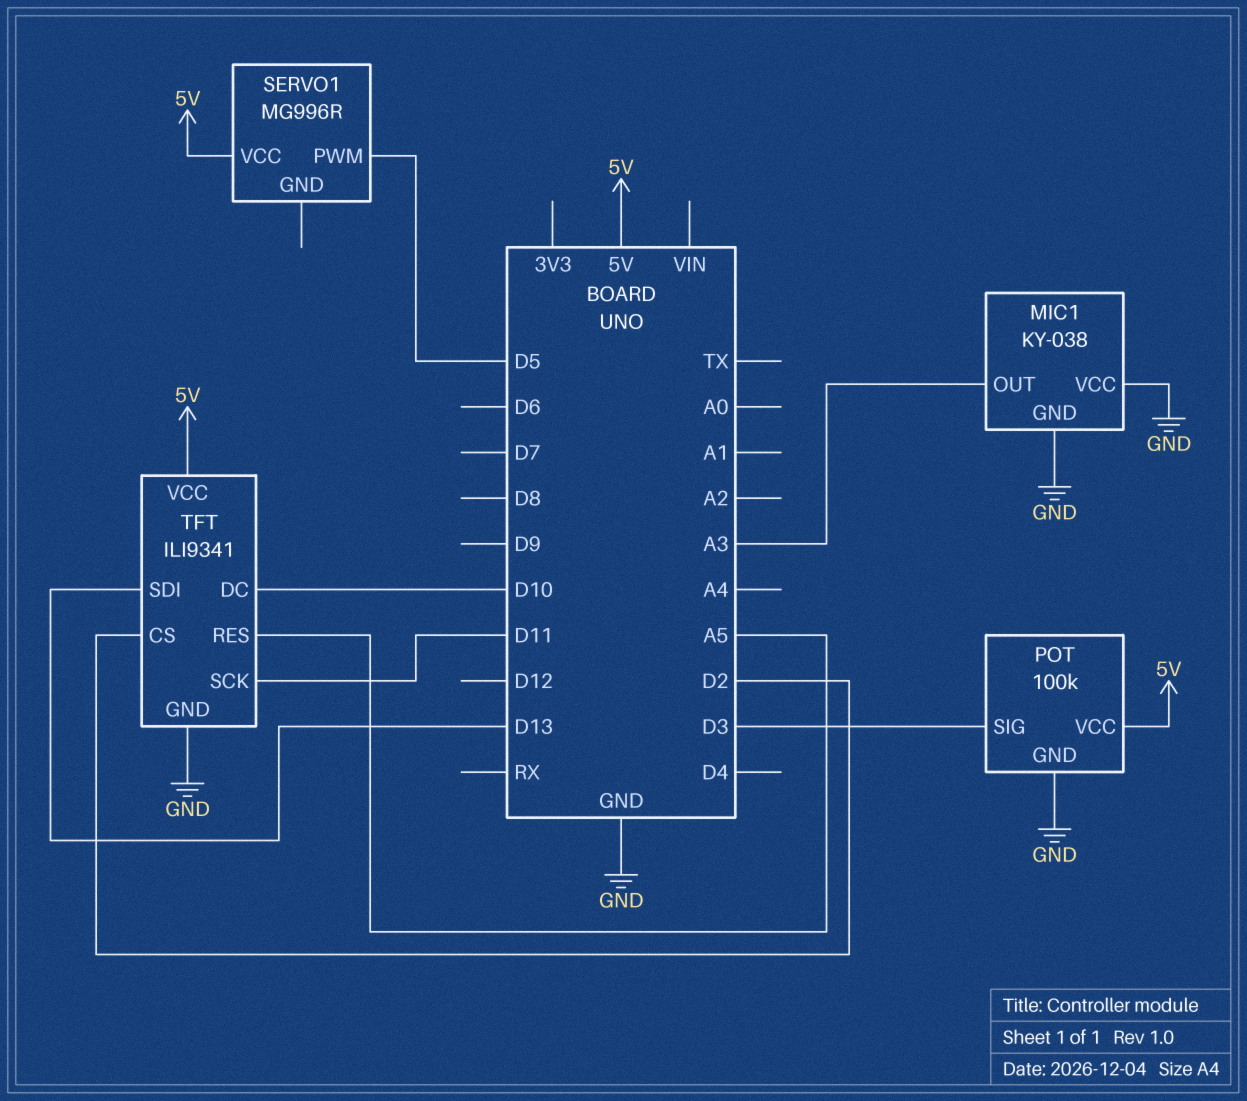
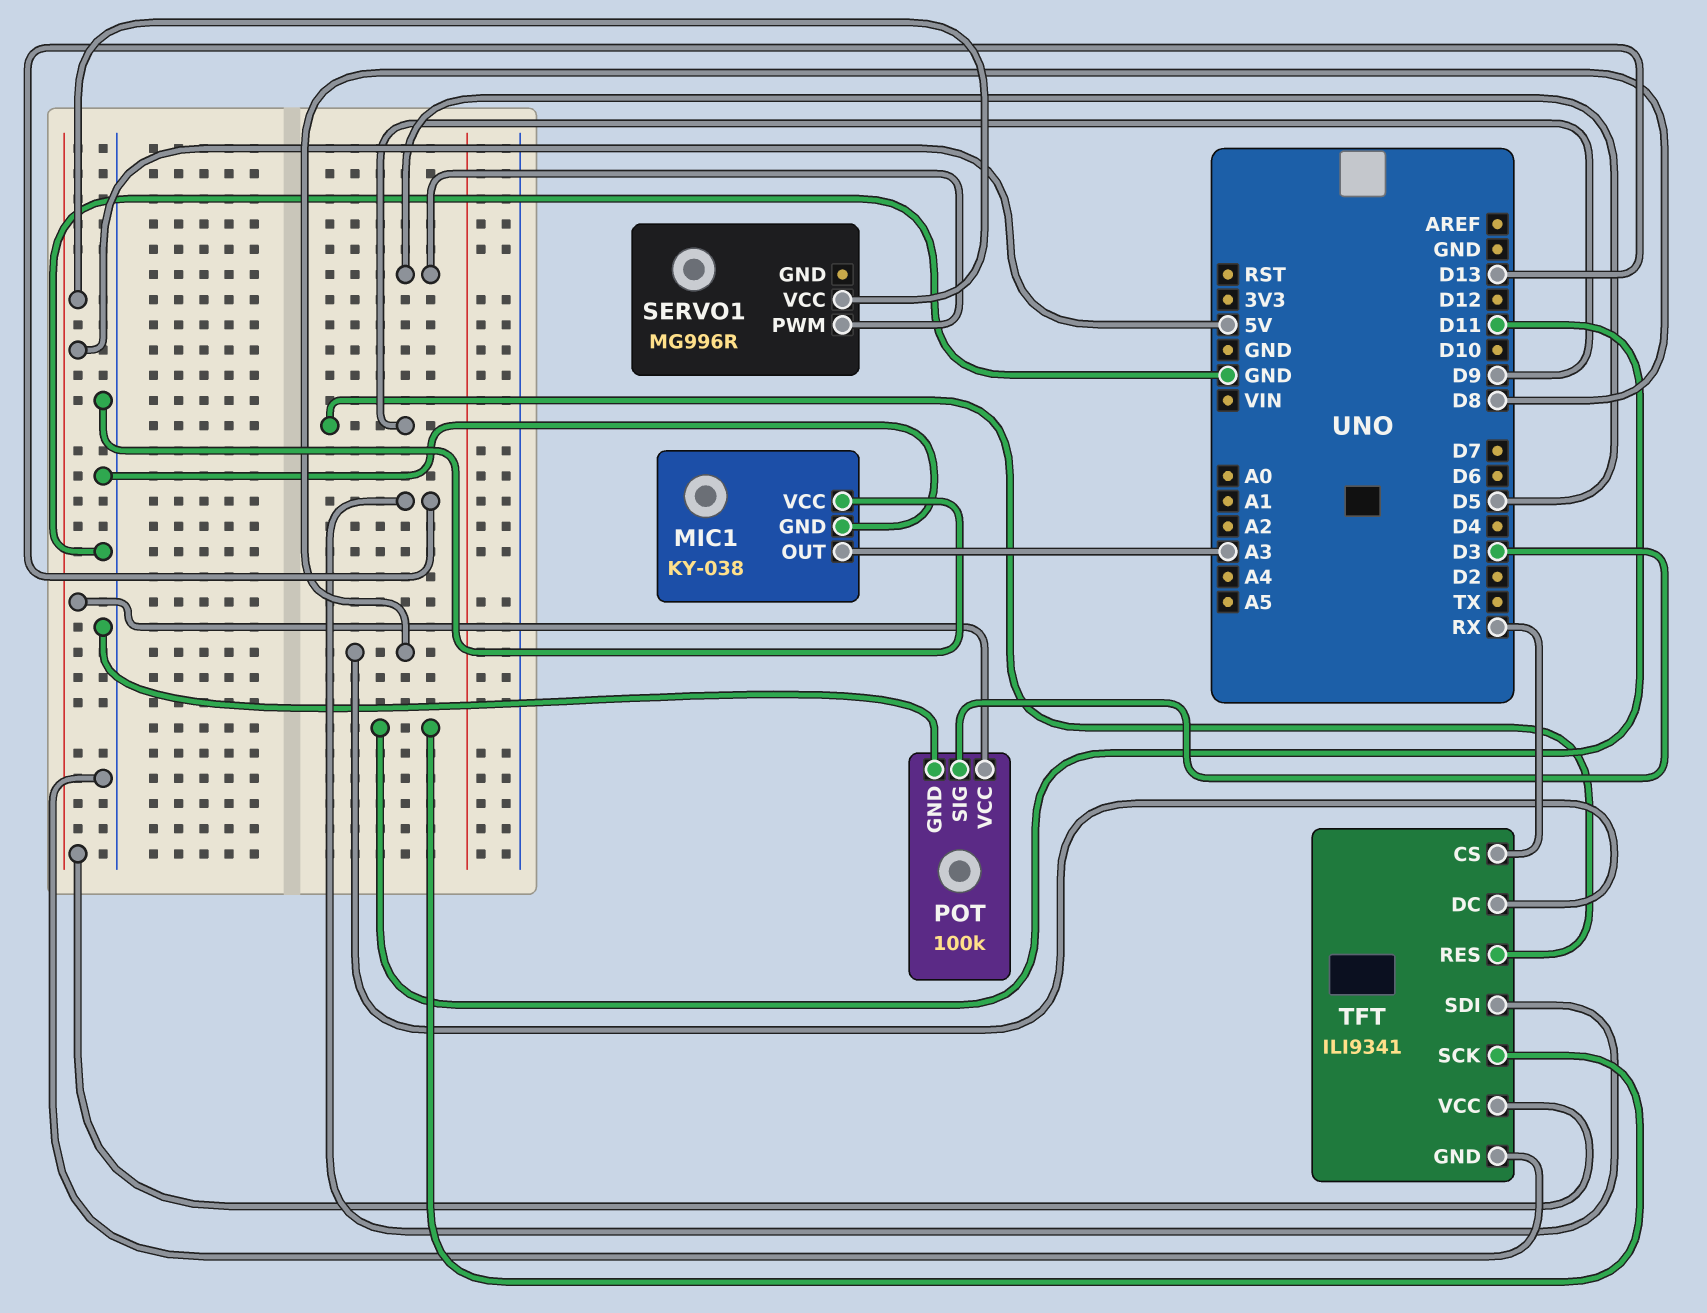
TFT pin CS: D2 -> RX
TFT pin DC: D10 -> D8
TFT pin RES: A5 -> D9

